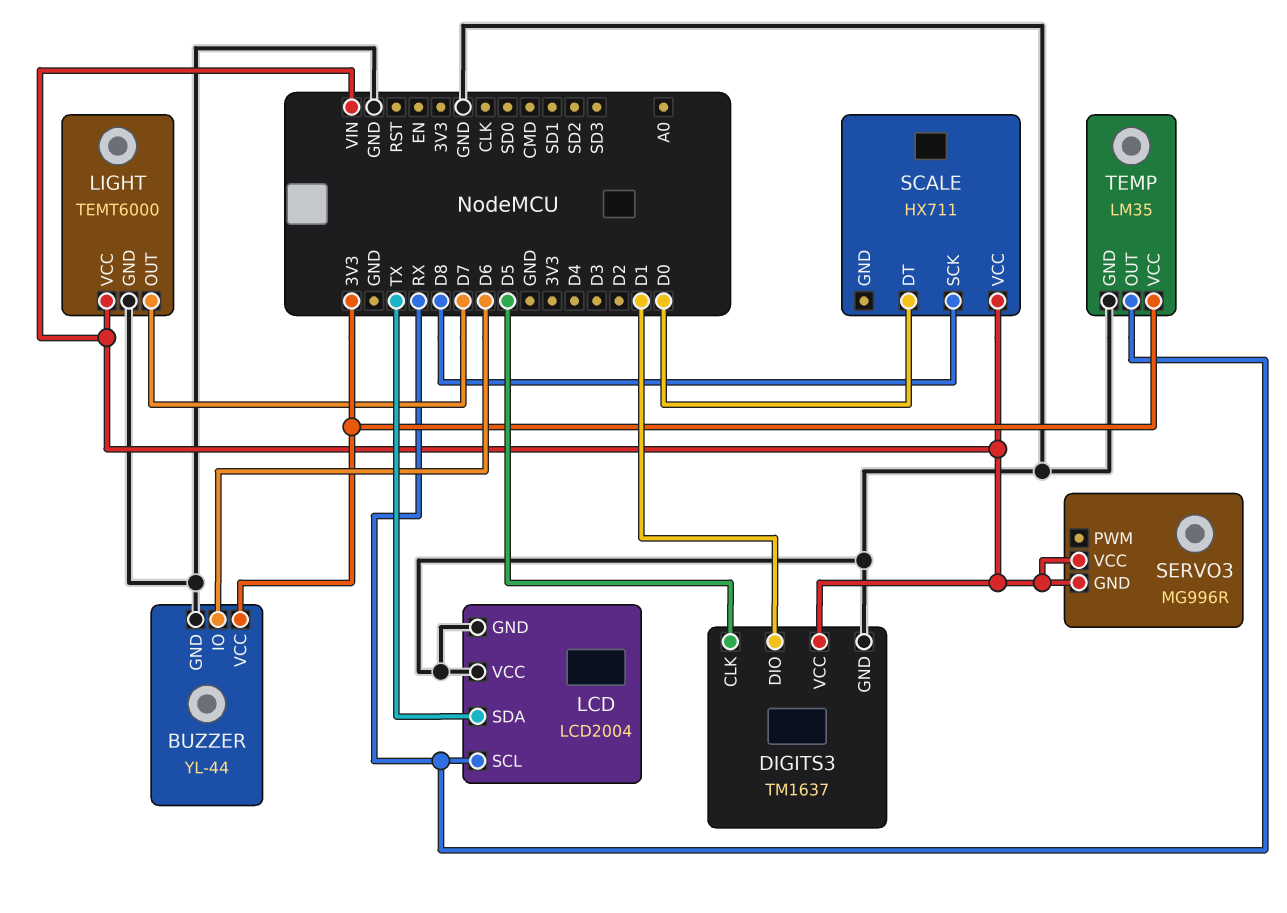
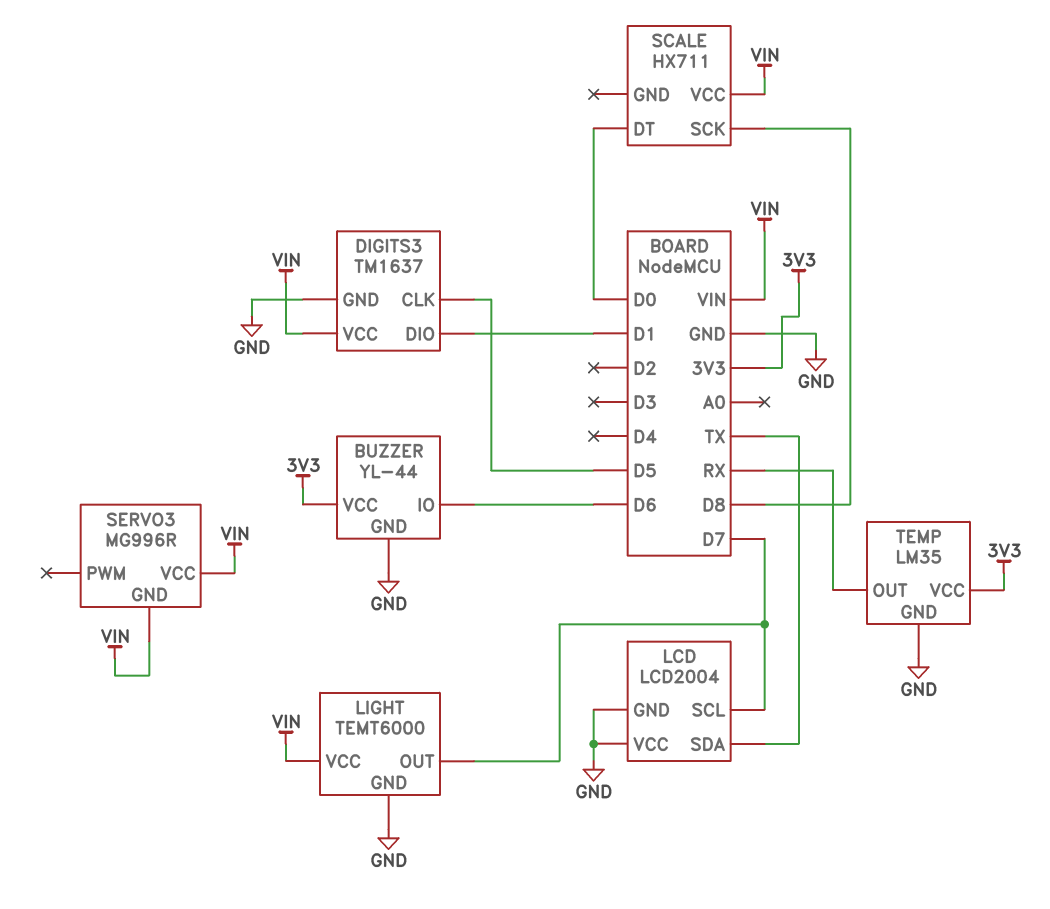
LCD pin SCL: RX -> D7

